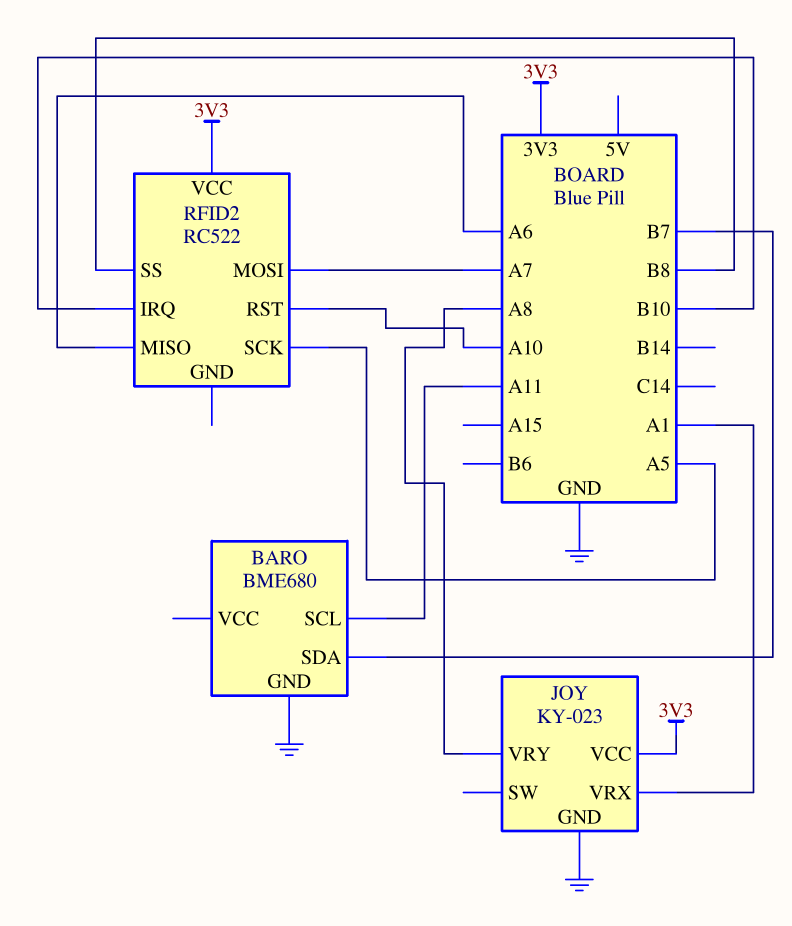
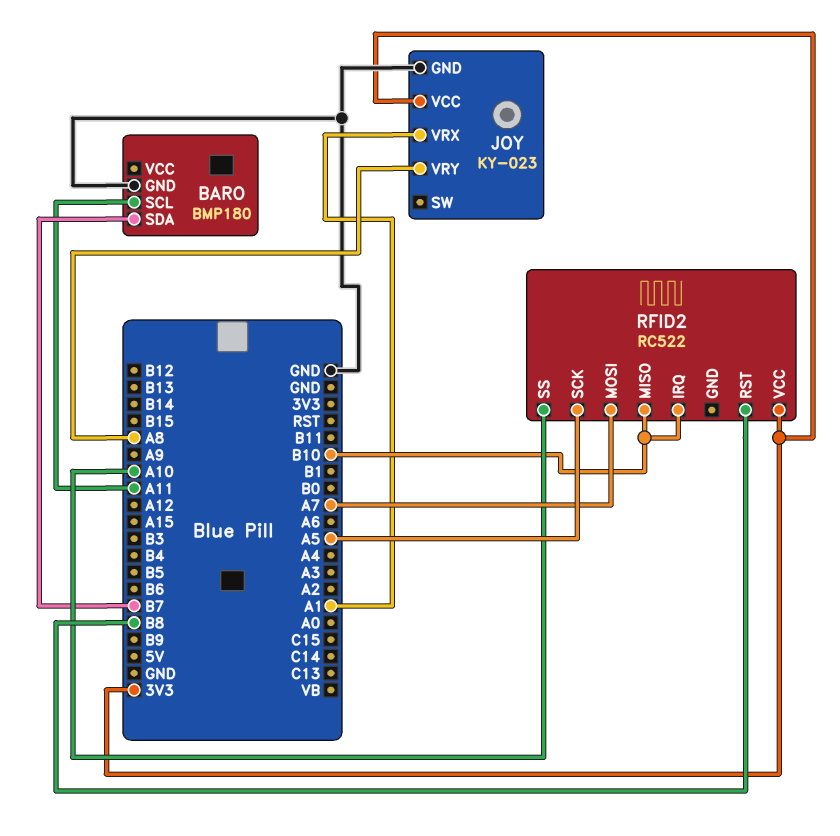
BARO: BME680 -> BMP180
RFID2 pin MISO: A6 -> B10
RFID2 pin RST: A10 -> B8
RFID2 pin SS: B8 -> A10

